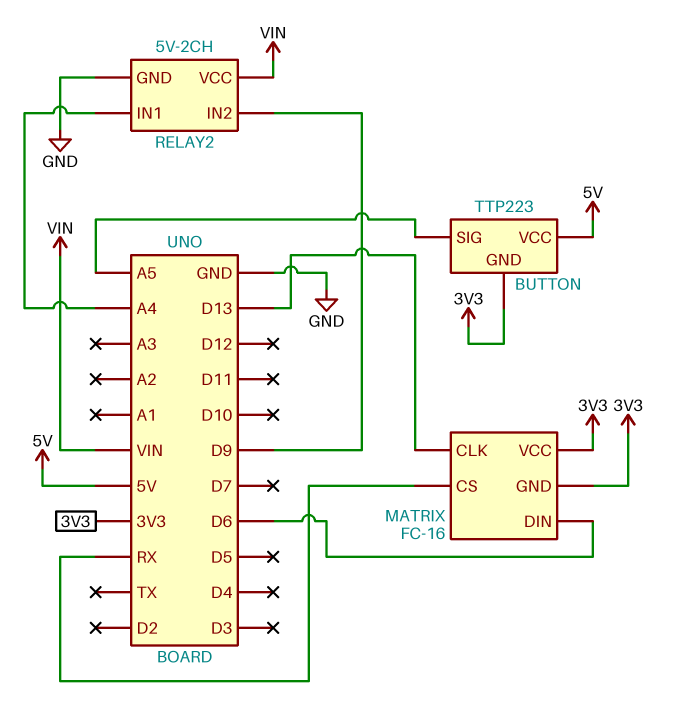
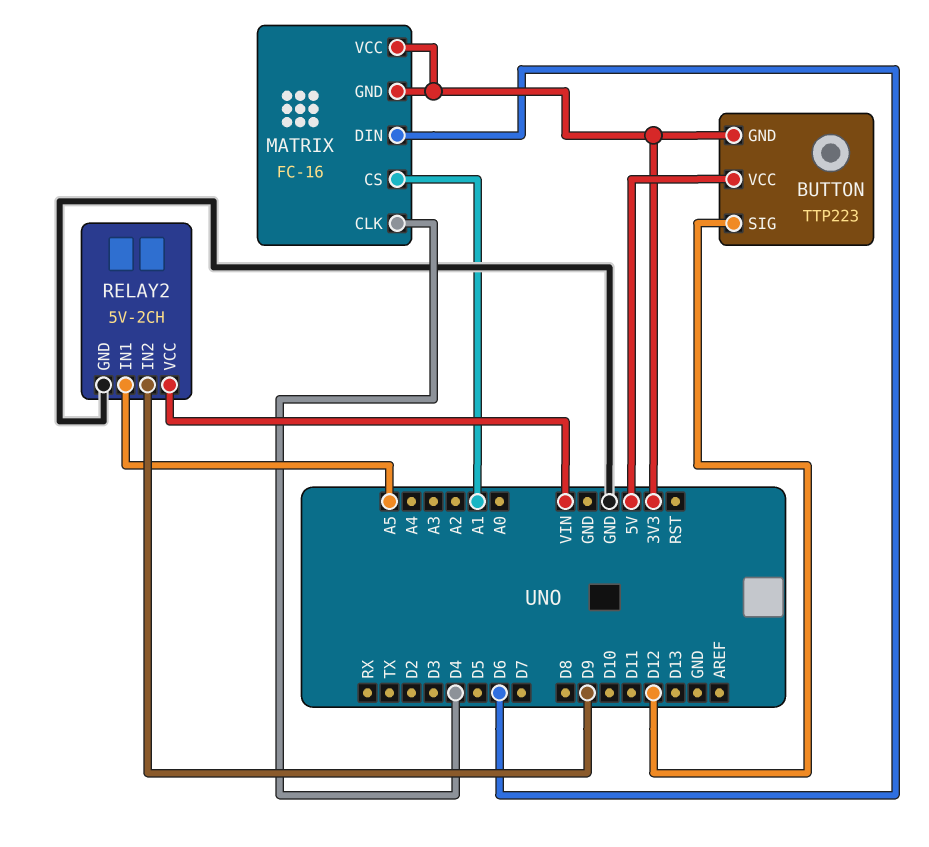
BUTTON pin SIG: A5 -> D12
MATRIX pin CLK: D13 -> D4
MATRIX pin CS: RX -> A1
RELAY2 pin IN1: A4 -> A5

